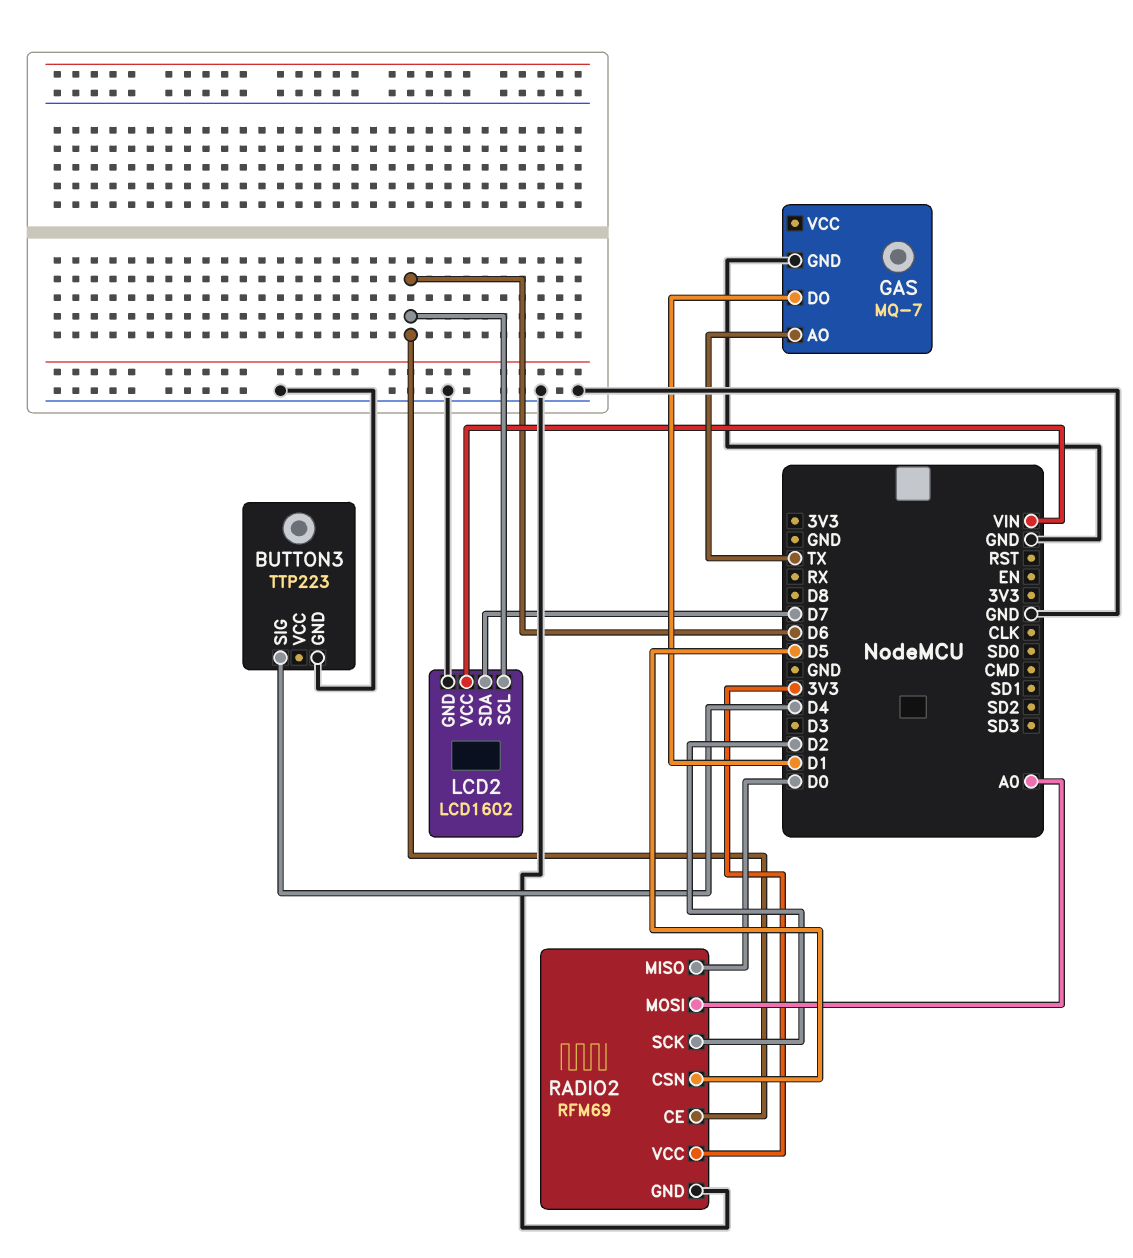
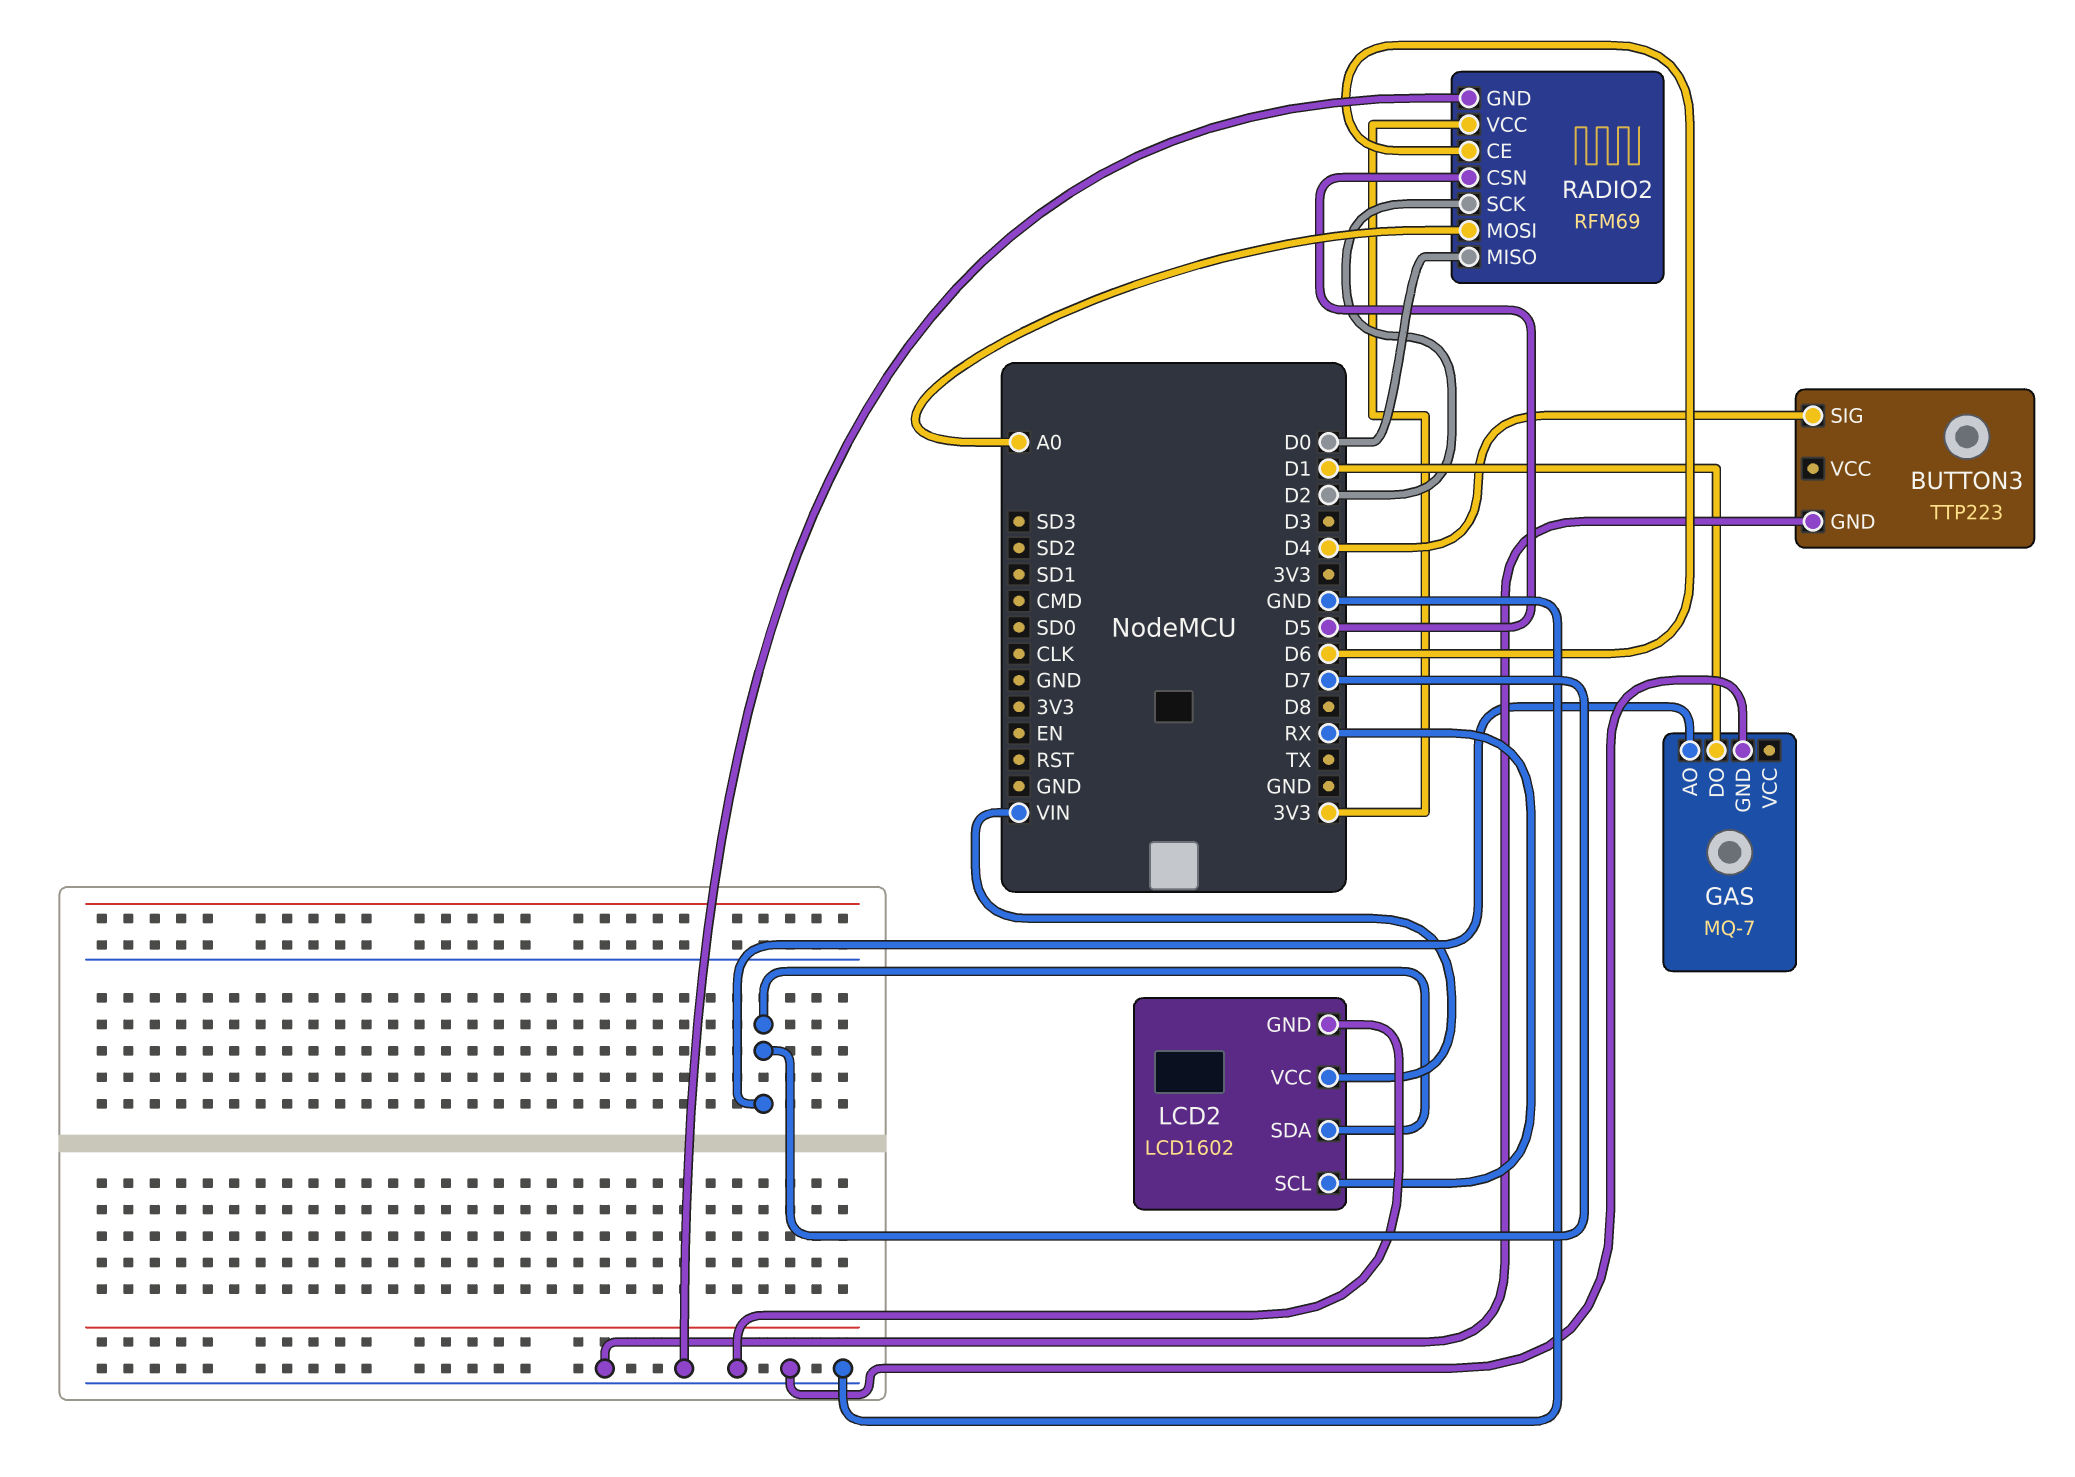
GAS pin AO: TX -> D7
LCD2 pin SCL: D6 -> RX

